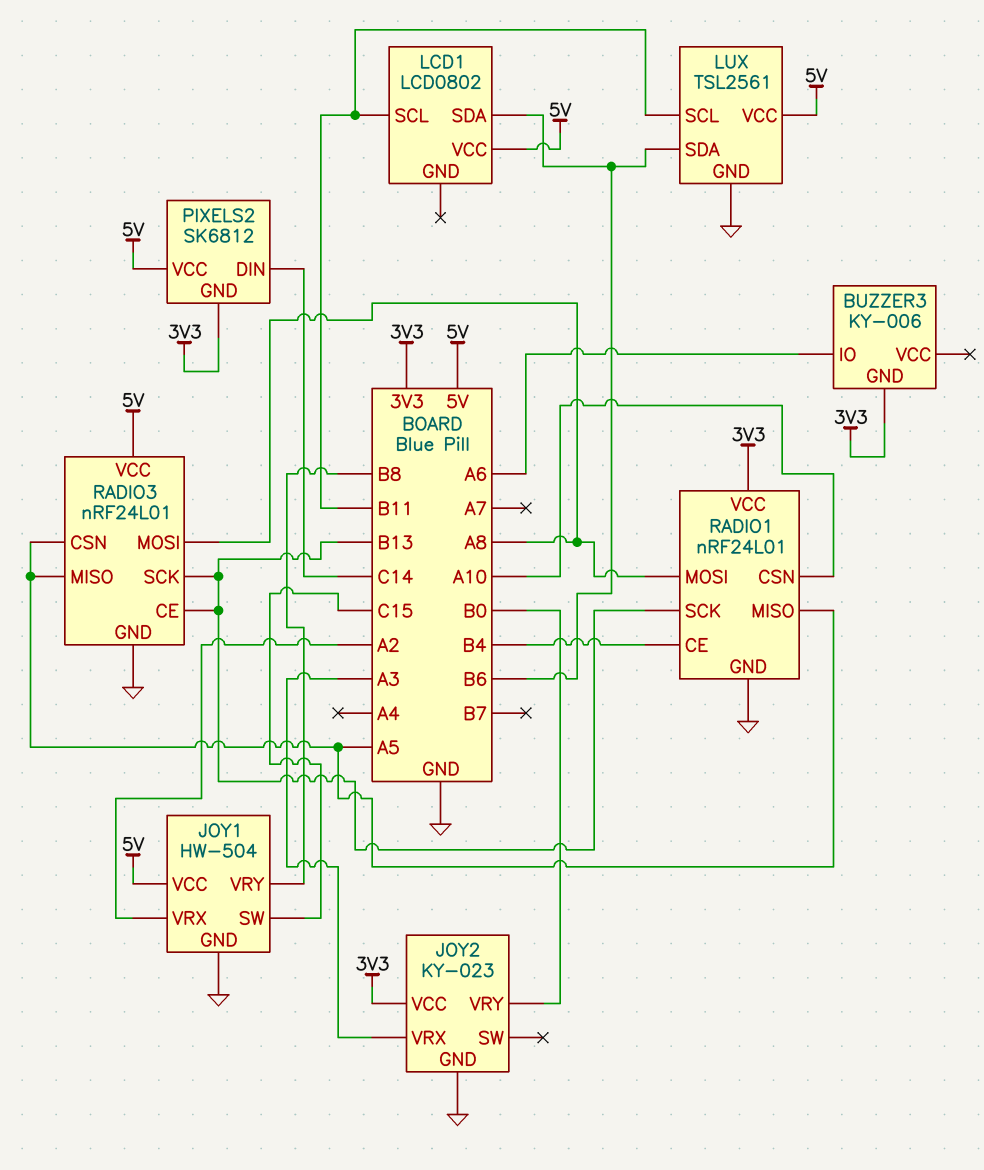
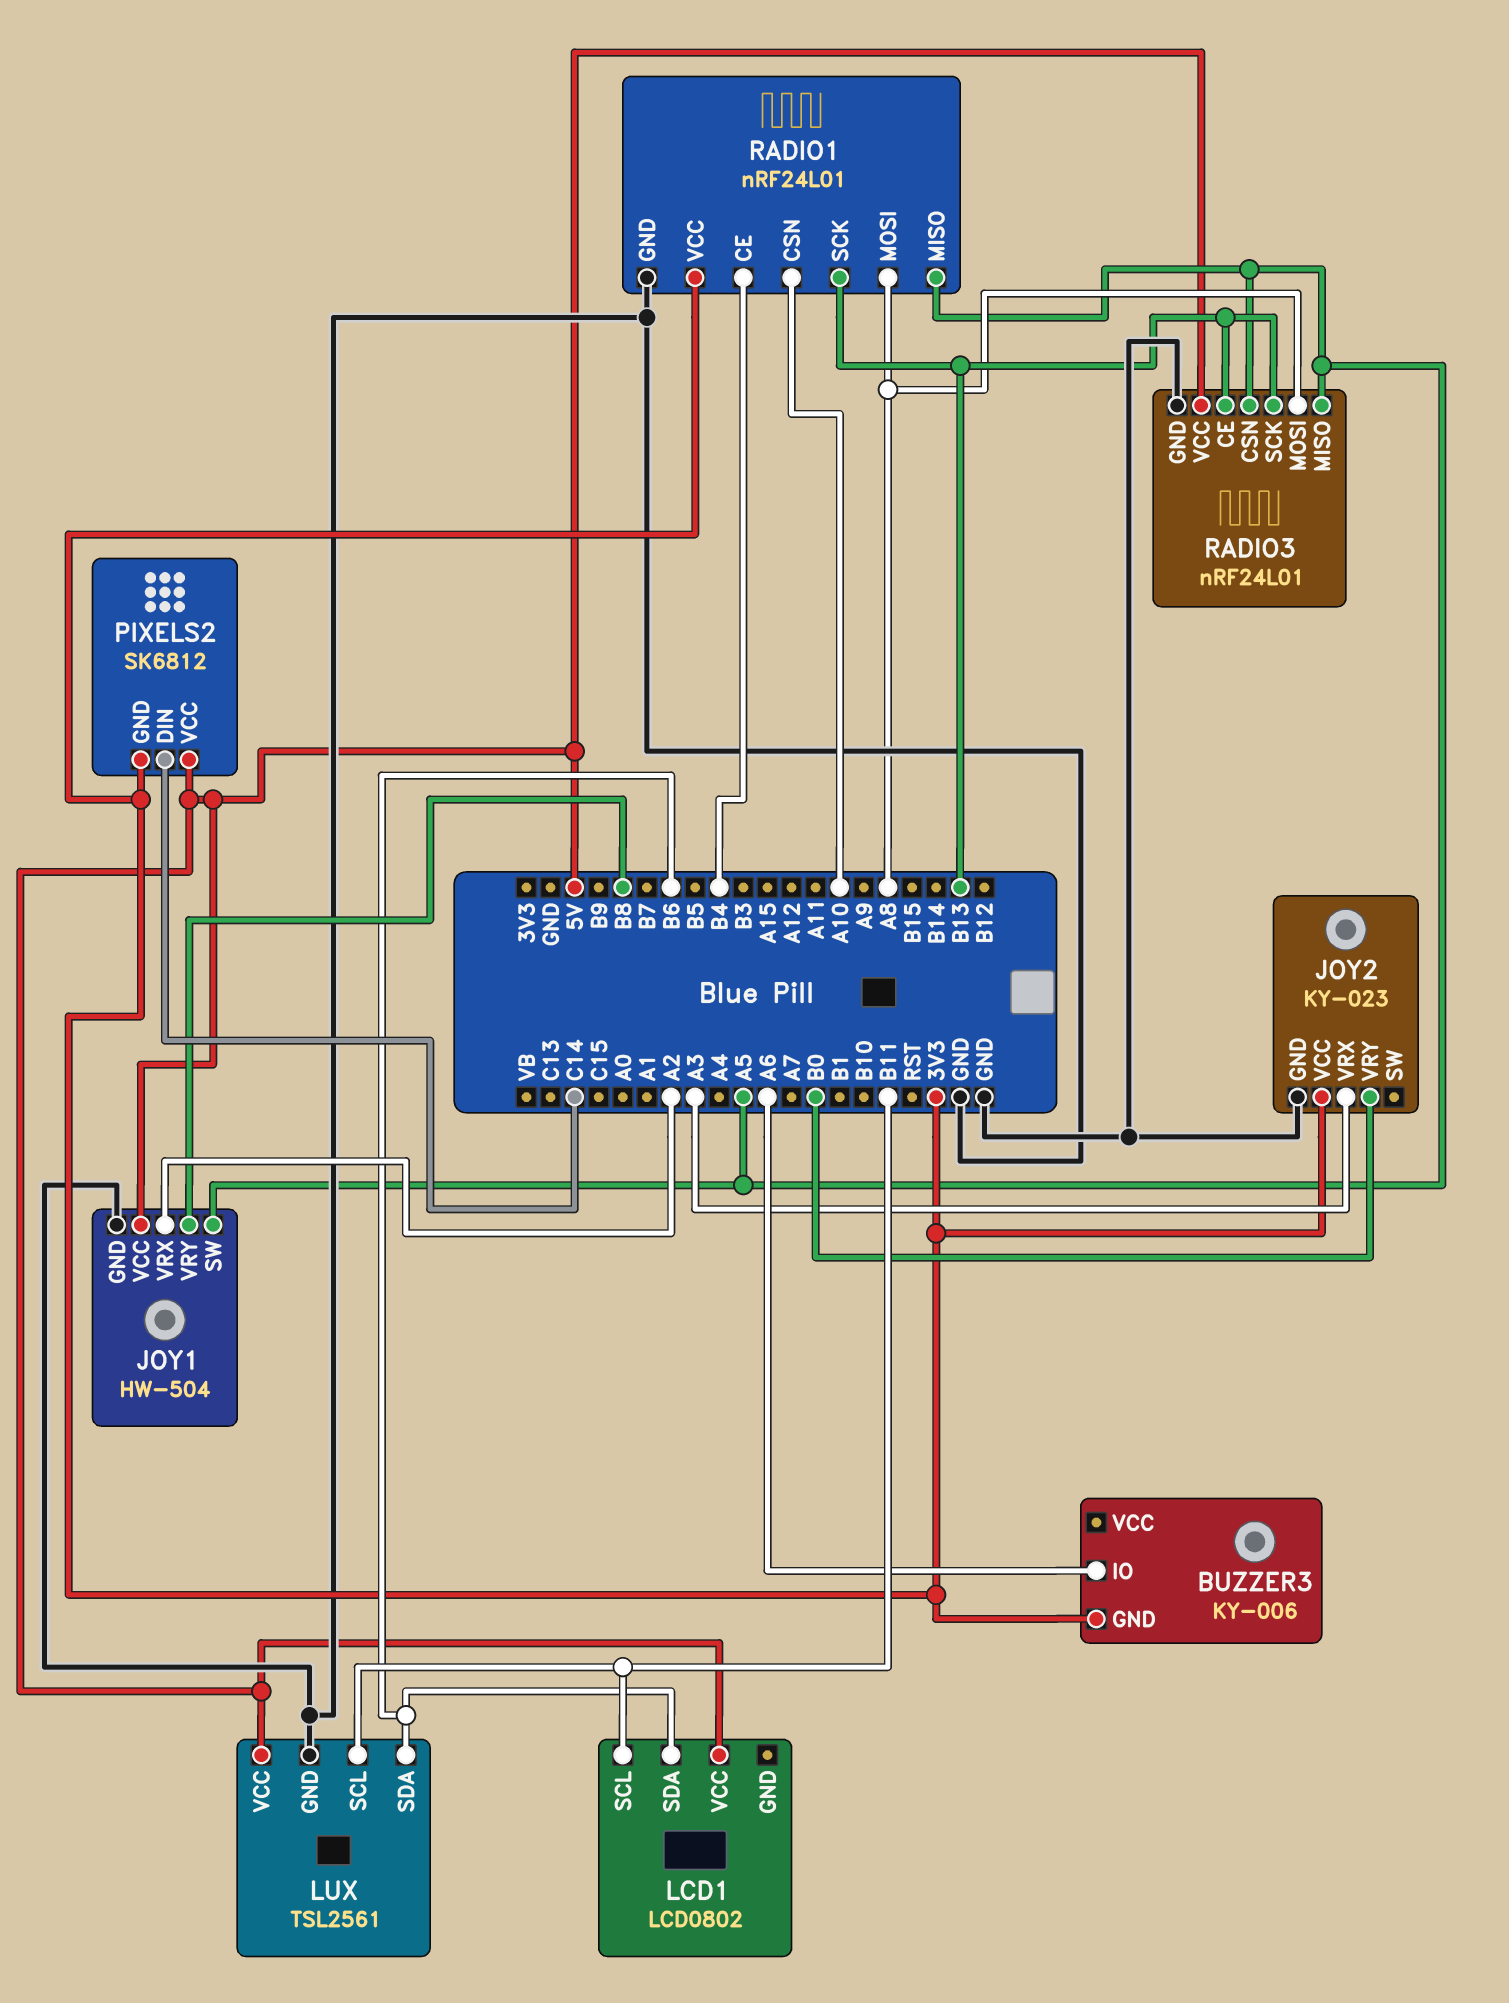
JOY1 pin SW: C15 -> A5

